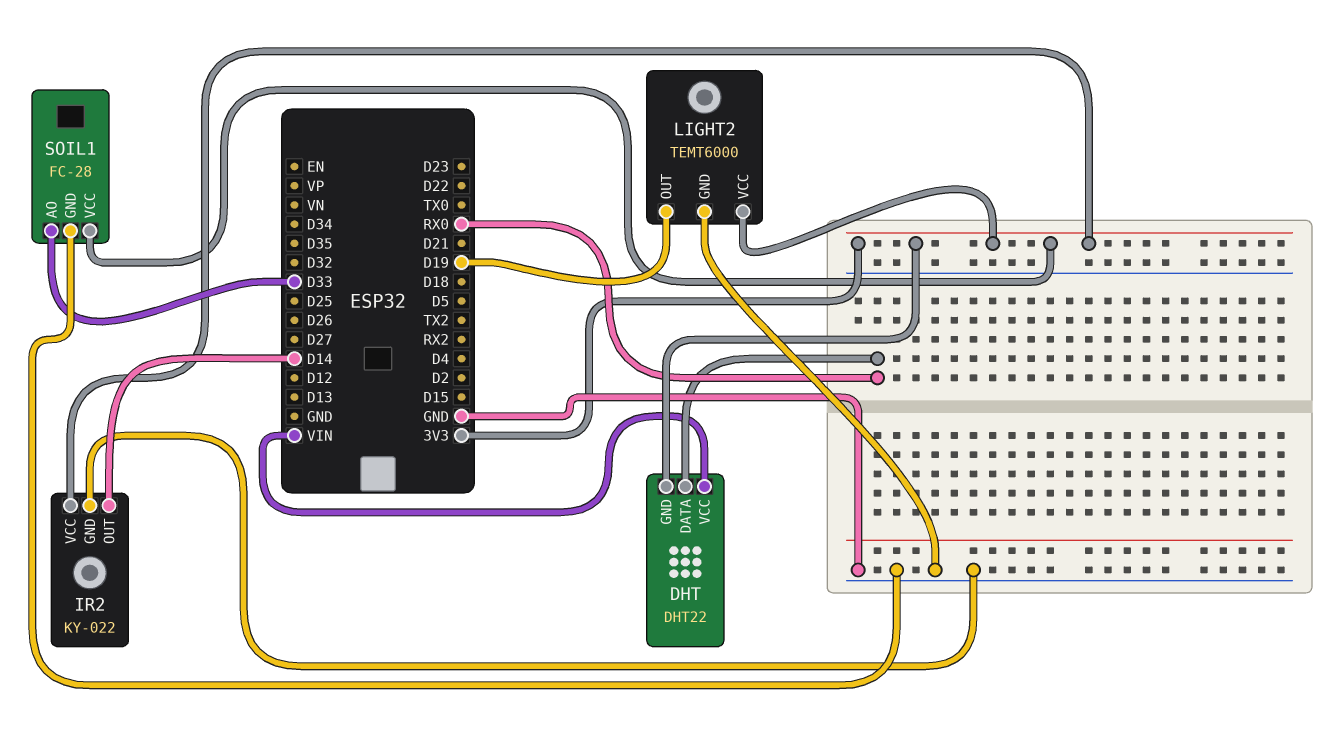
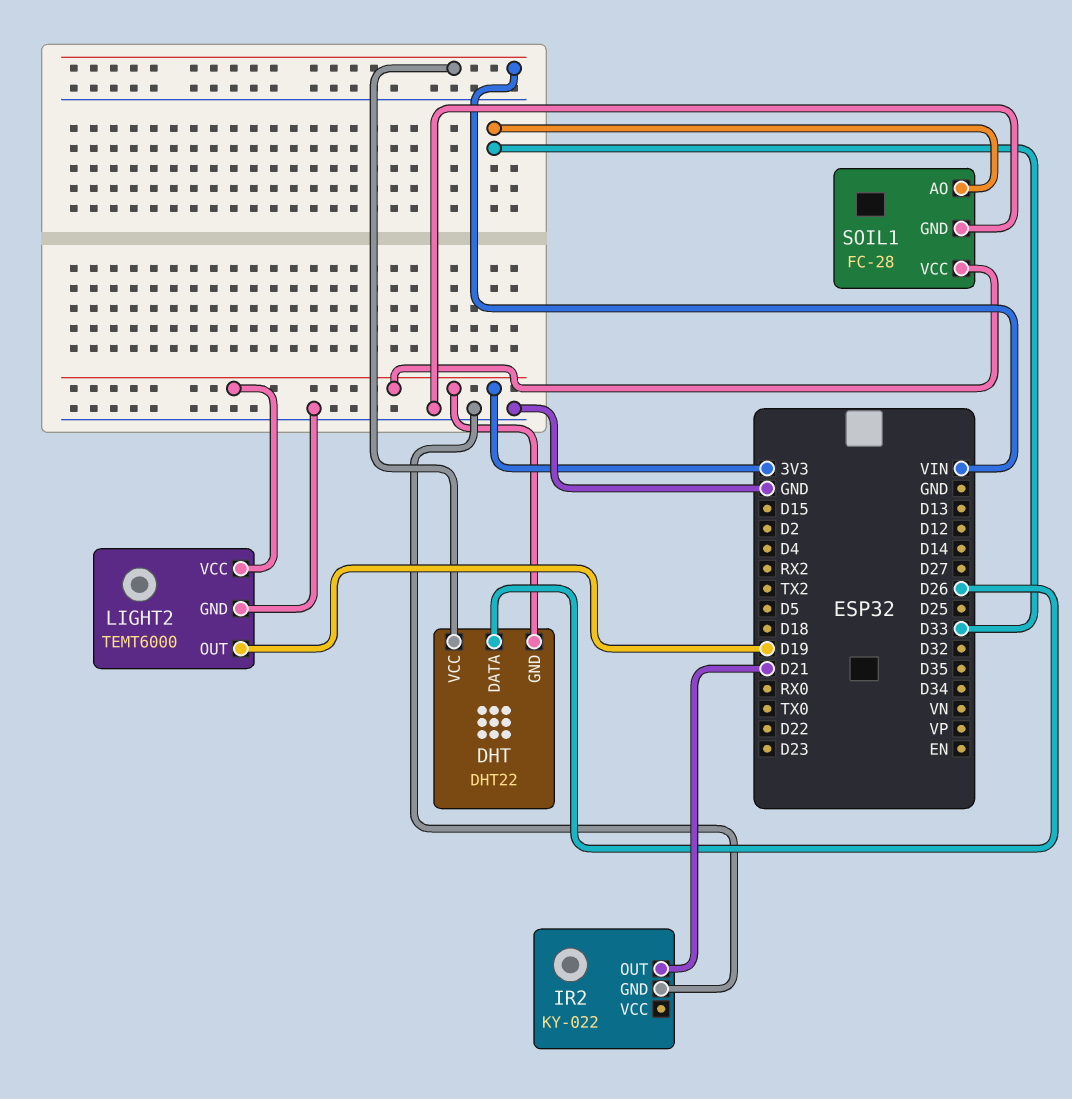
DHT pin DATA: RX0 -> D26
IR2 pin OUT: D14 -> D21
IR2 pin VCC: 3V3 -> none

